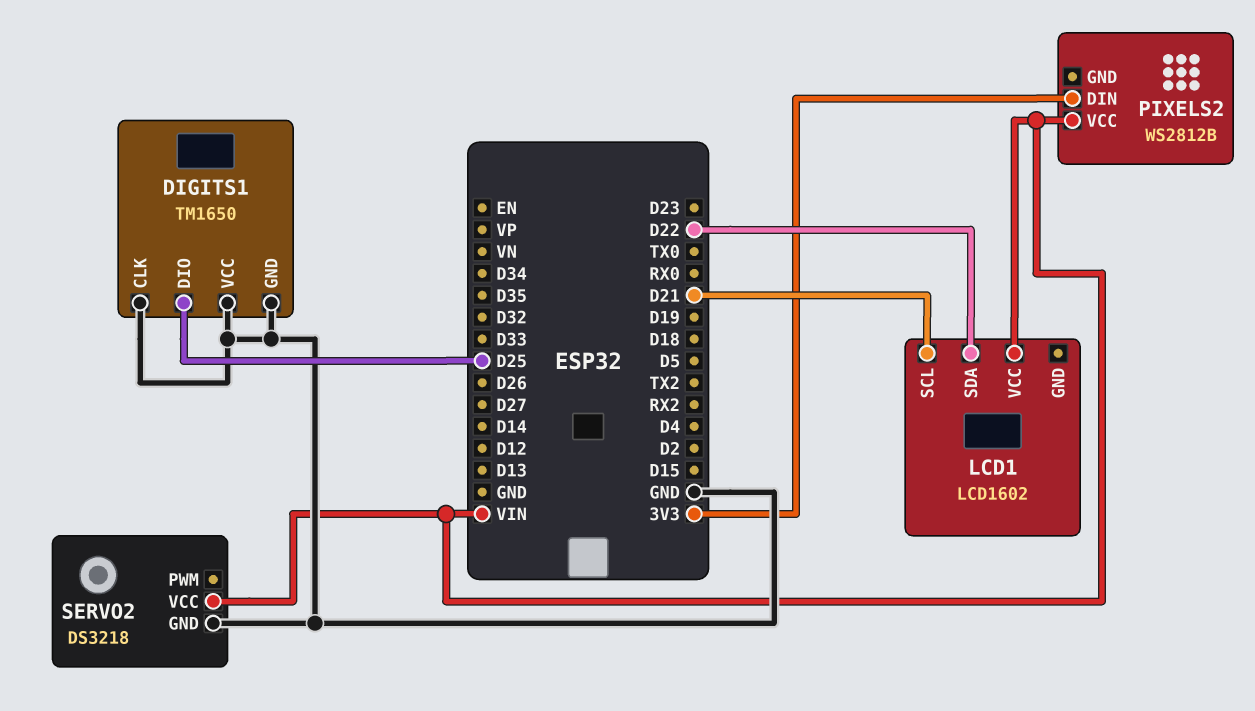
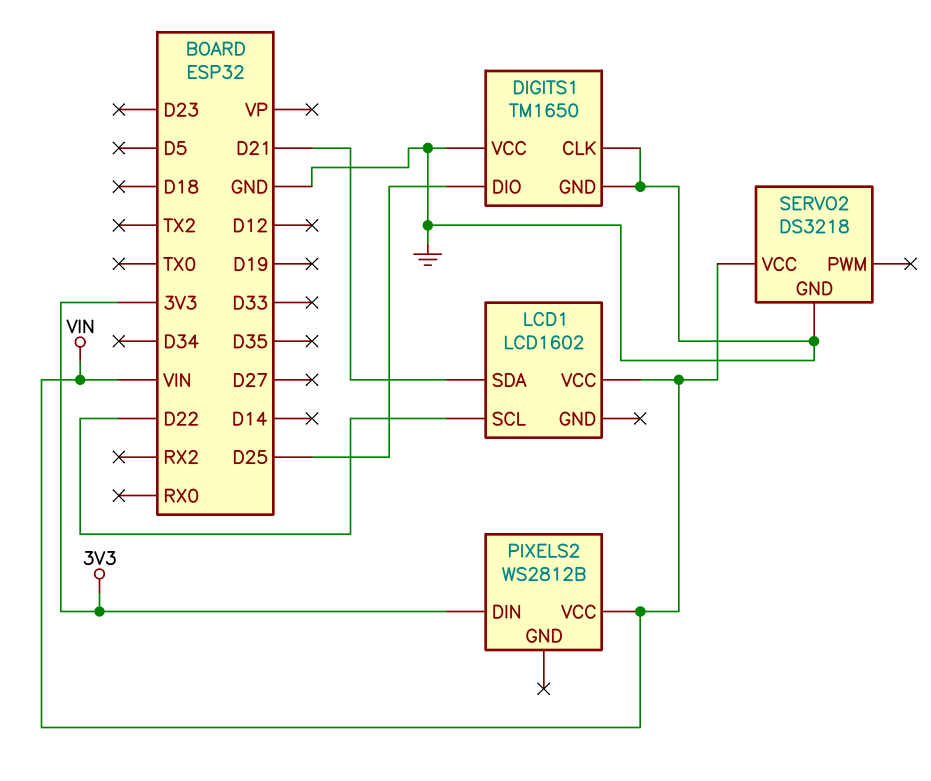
LCD1 pin SCL: D21 -> D22
LCD1 pin SDA: D22 -> D21

